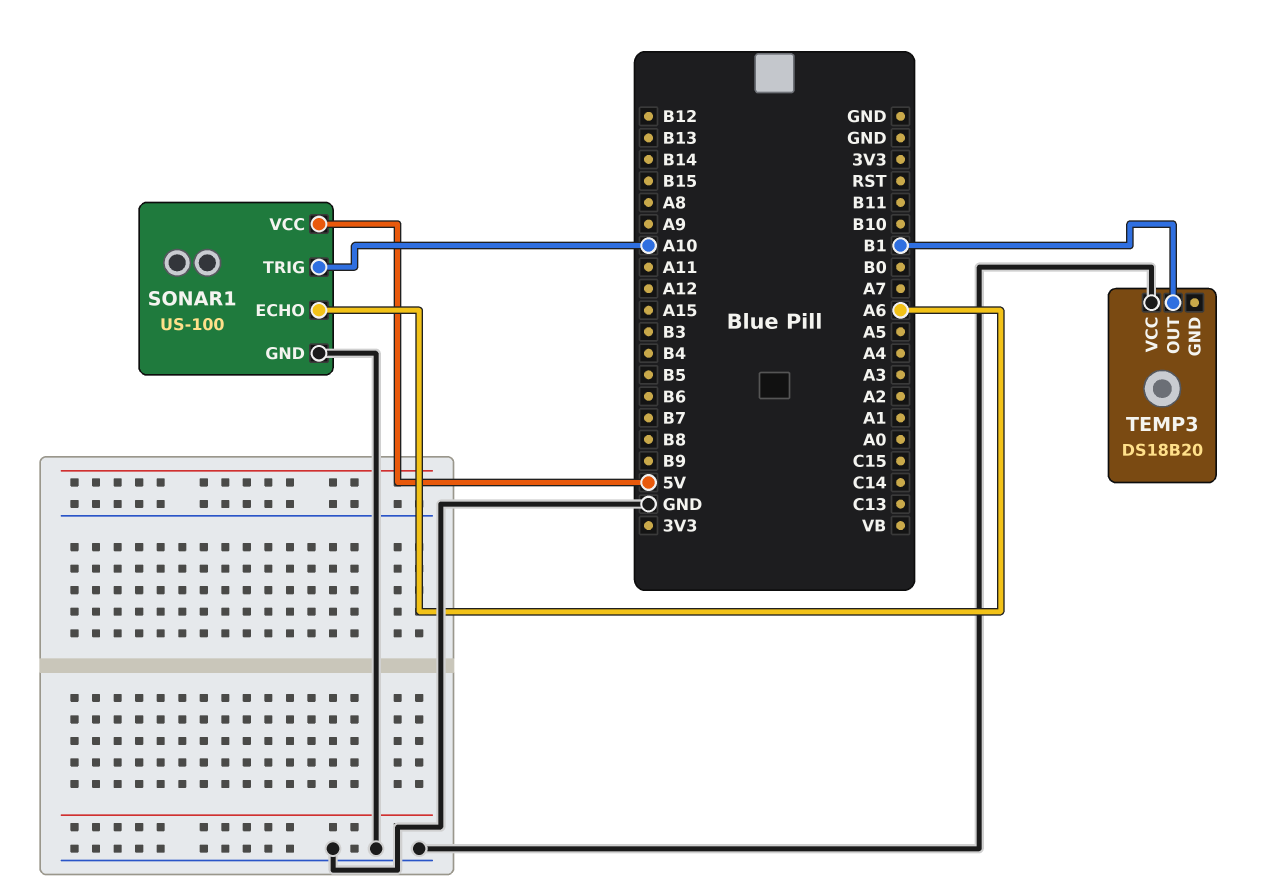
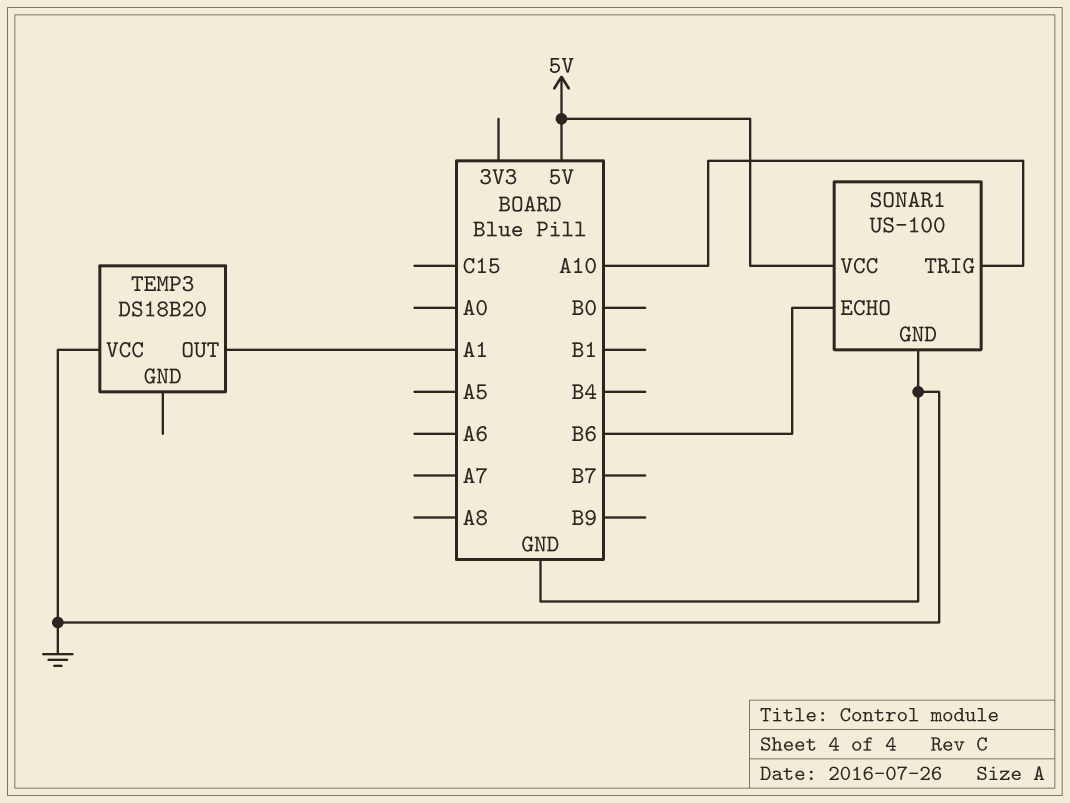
SONAR1 pin ECHO: A6 -> B6
TEMP3 pin OUT: B1 -> A1

